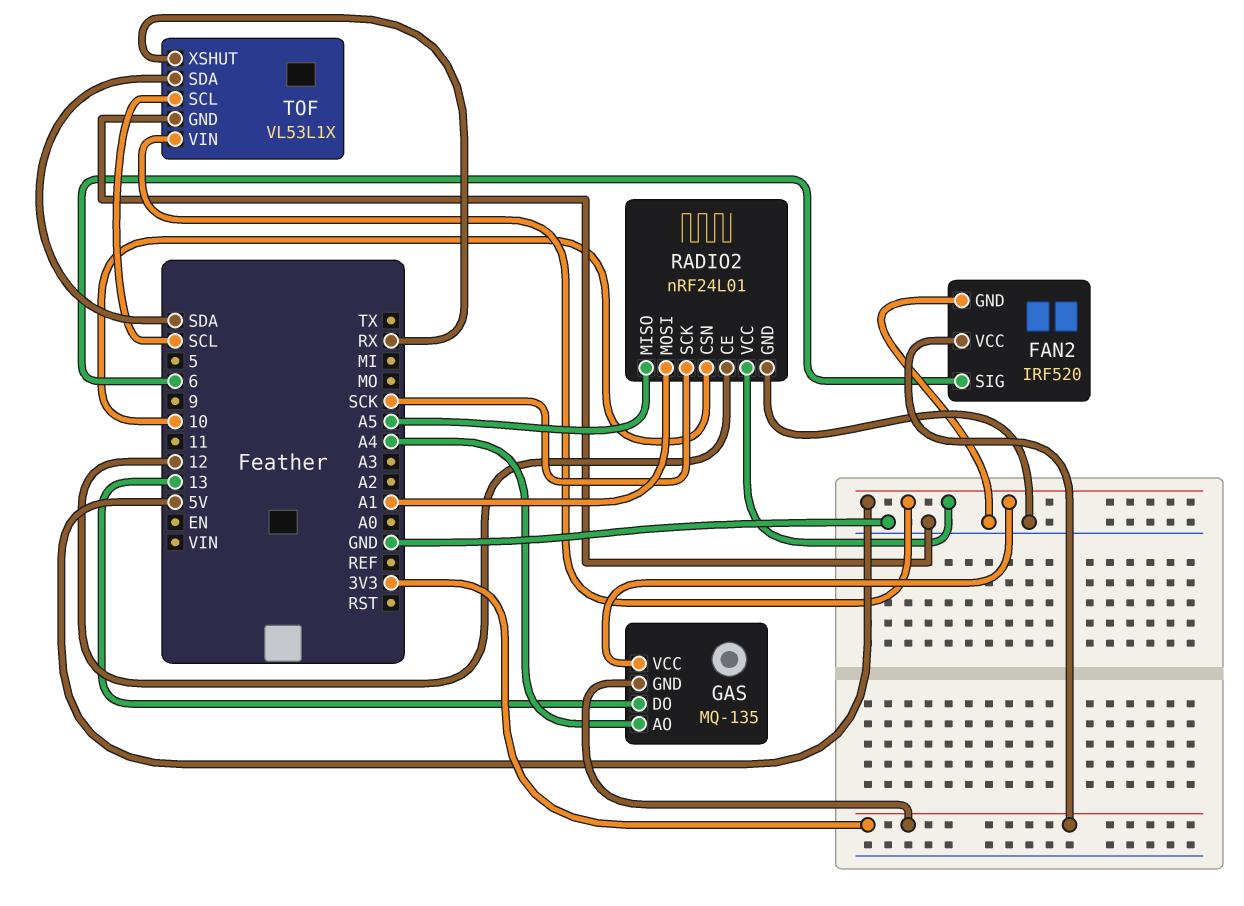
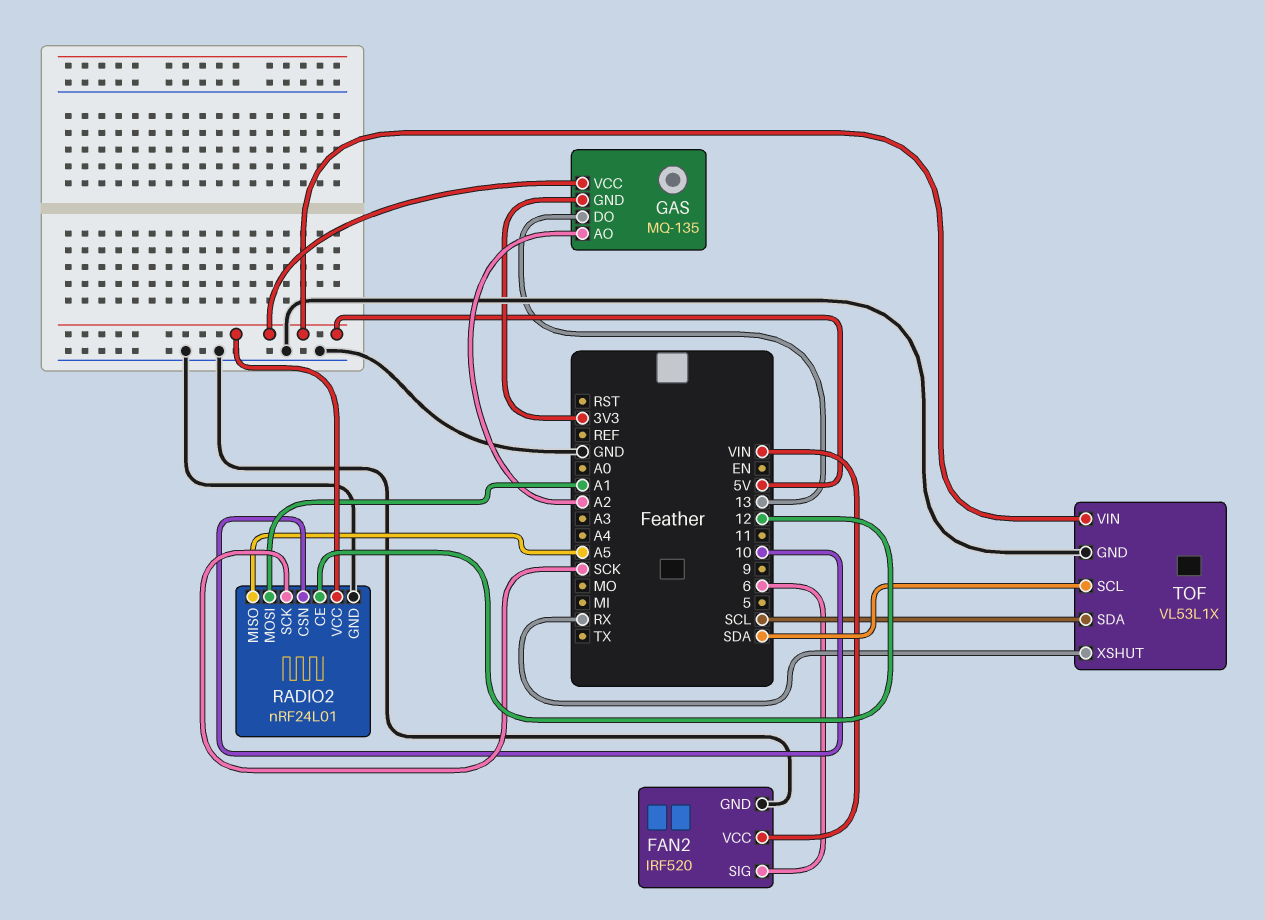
FAN2 pin VCC: 3V3 -> VIN
GAS pin AO: A4 -> A2
TOF pin SCL: SCL -> SDA
TOF pin SDA: SDA -> SCL

